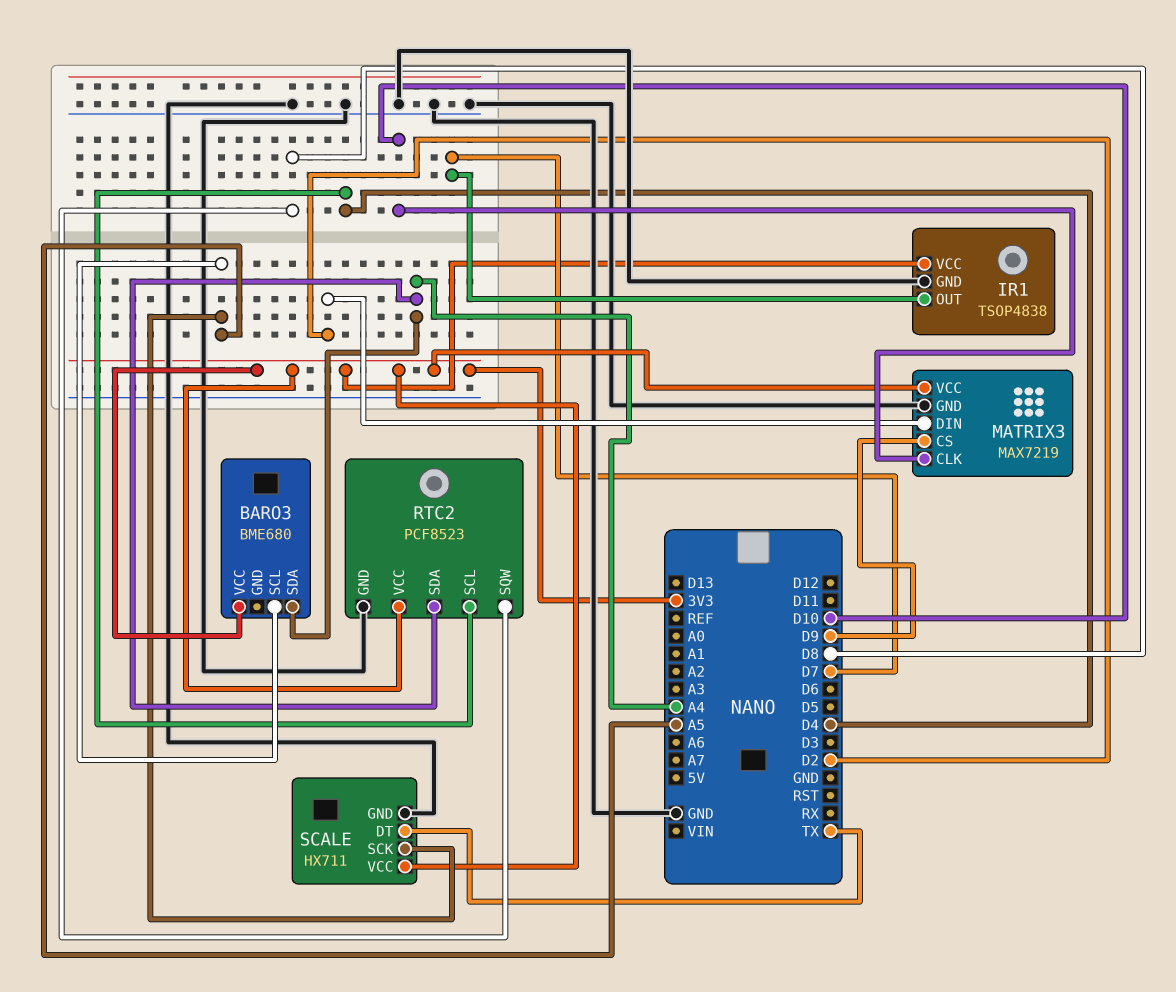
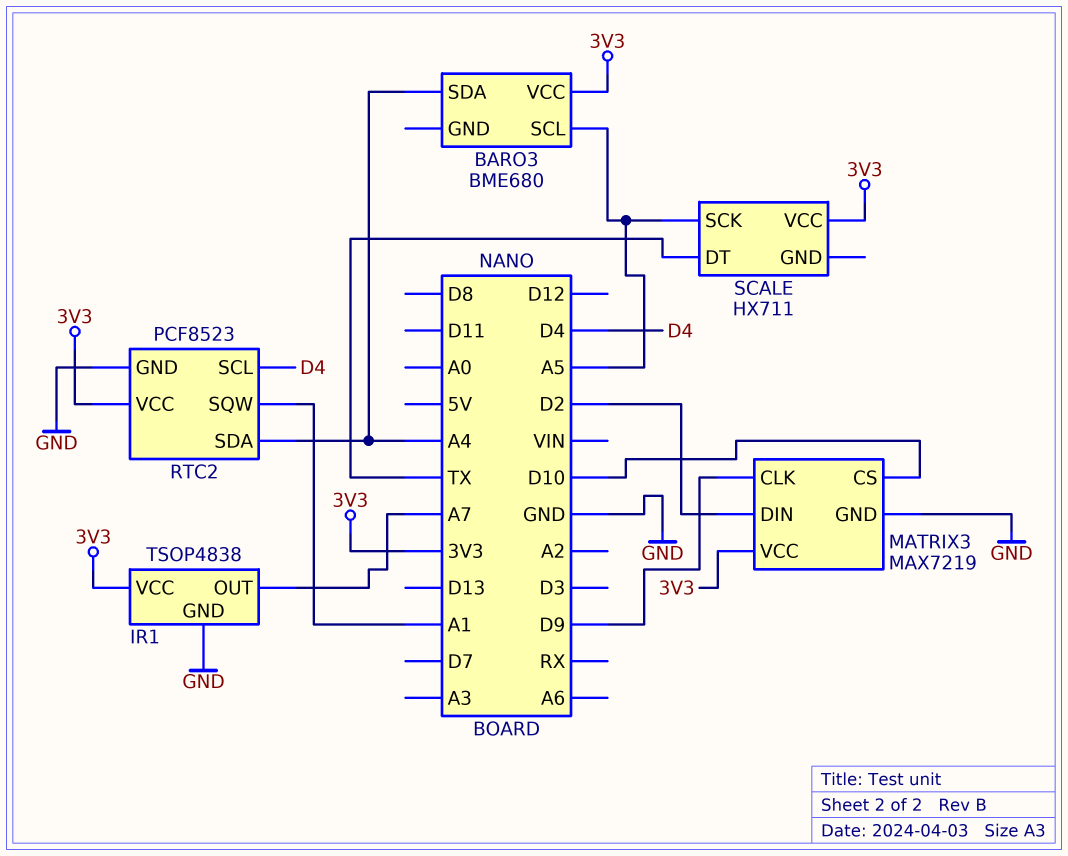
IR1 pin OUT: D7 -> A7
MATRIX3 pin CLK: D10 -> D9
MATRIX3 pin CS: D9 -> D10
RTC2 pin SQW: D8 -> A1
SCALE pin GND: GND -> none

